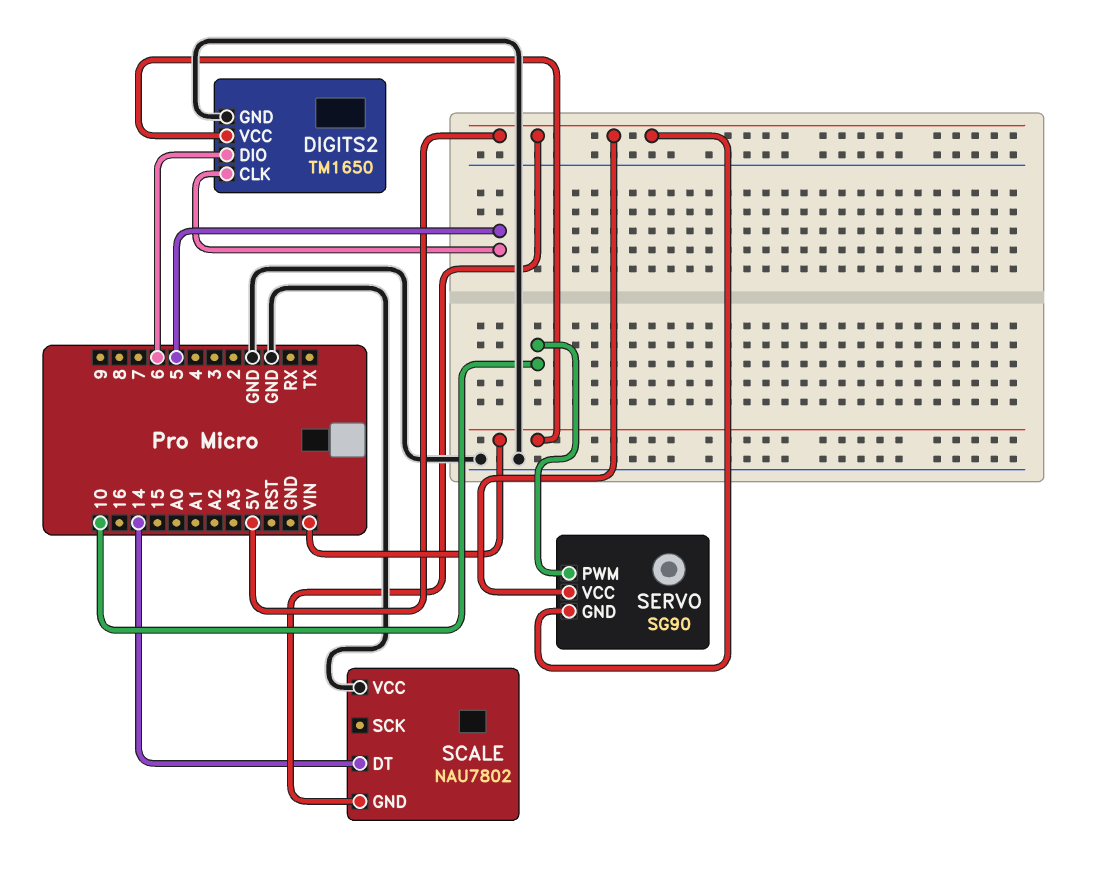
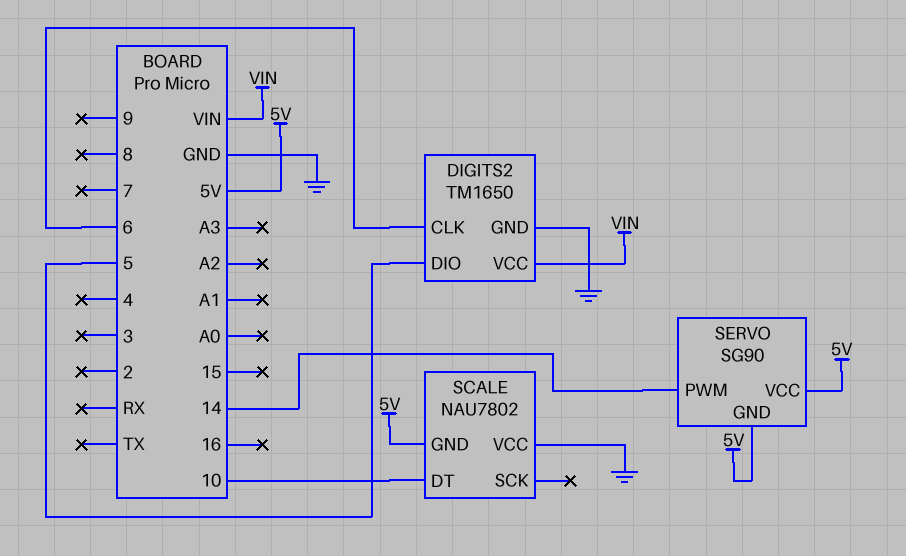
DIGITS2 pin CLK: 5 -> 6
DIGITS2 pin DIO: 6 -> 5
SCALE pin DT: 14 -> 10
SERVO pin PWM: 10 -> 14

